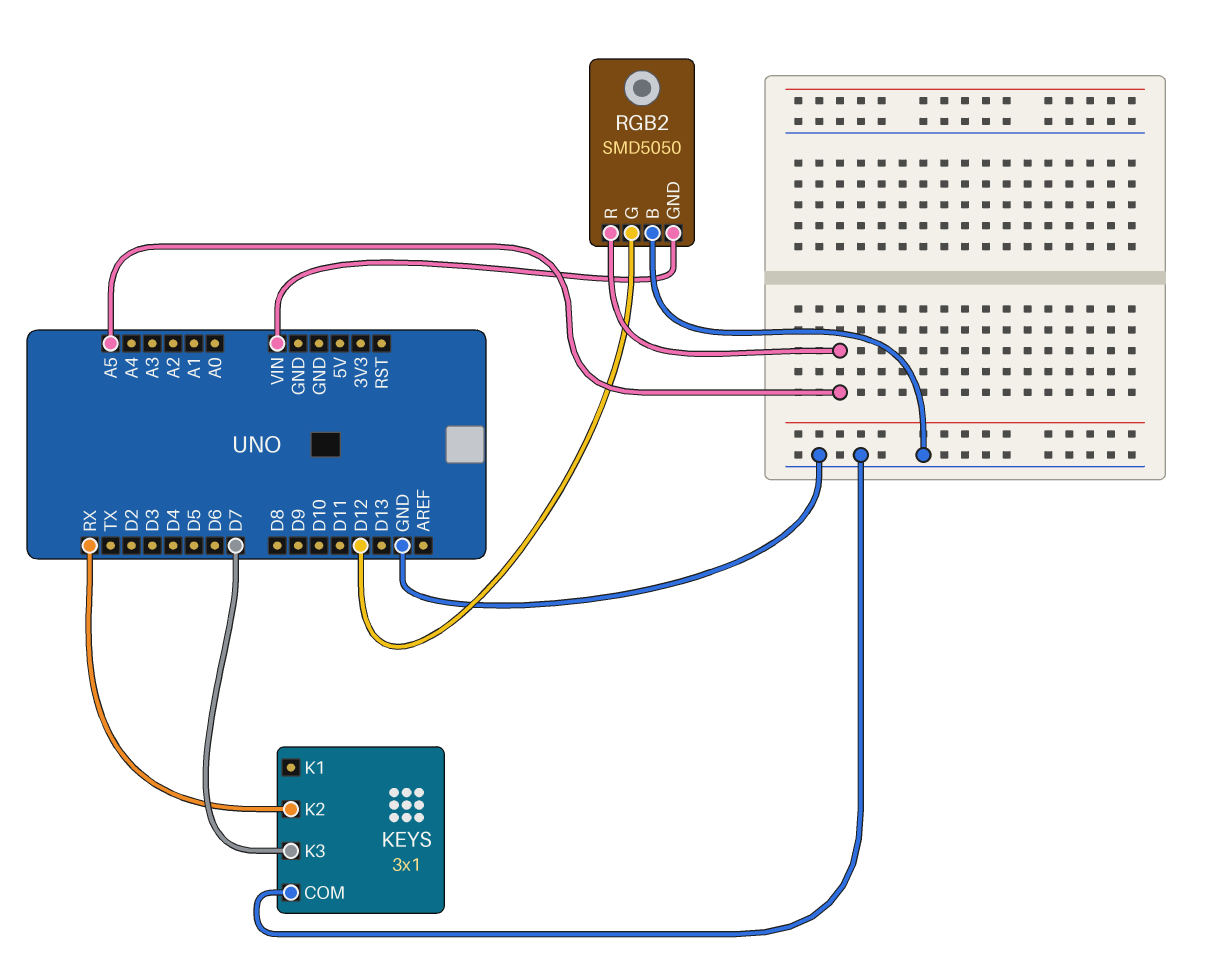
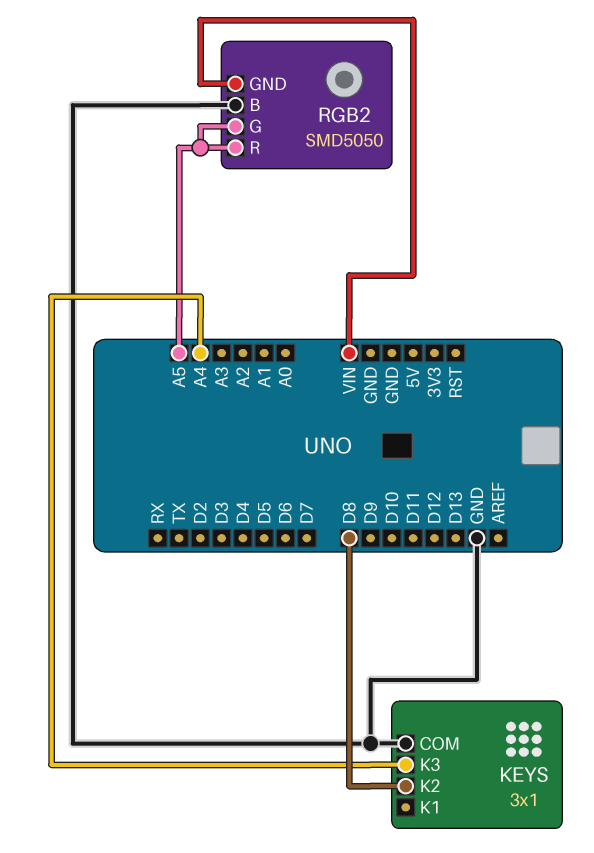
KEYS pin K2: RX -> D8
KEYS pin K3: D7 -> A4
RGB2 pin G: D12 -> A5

